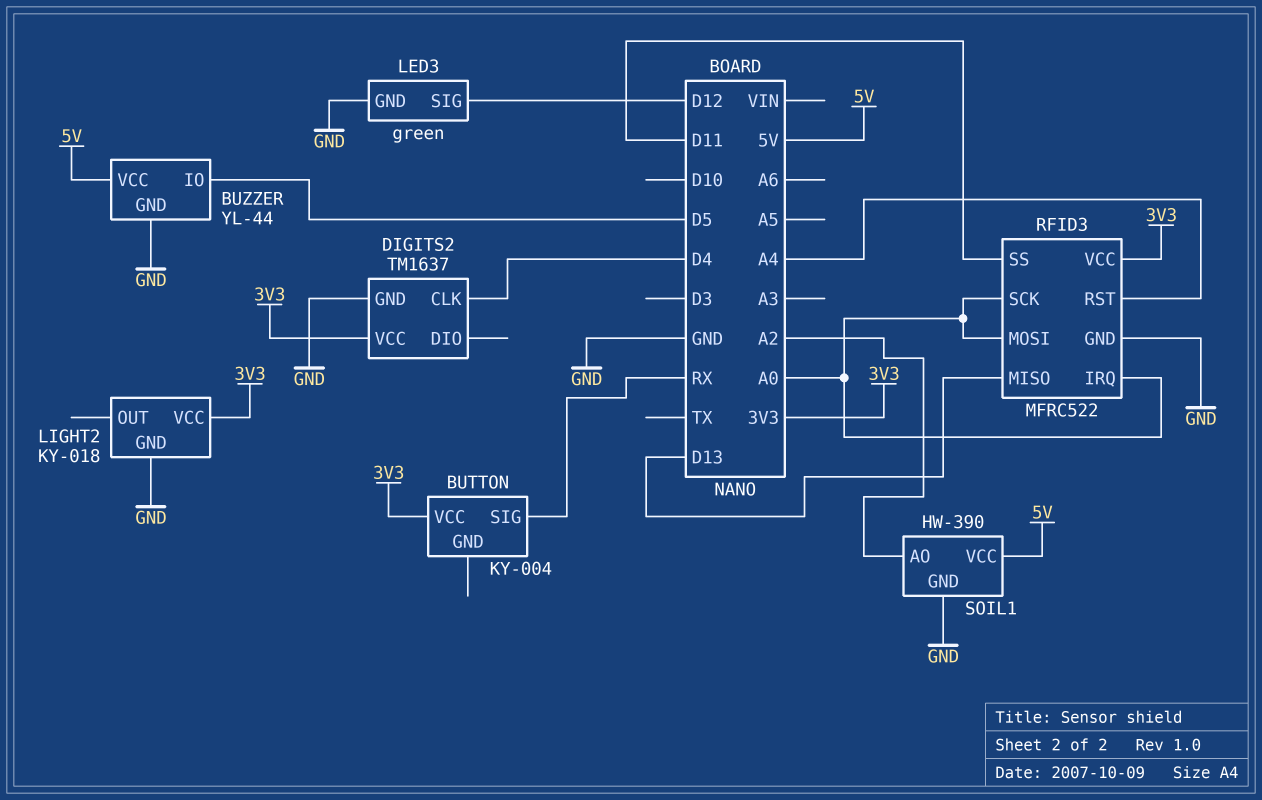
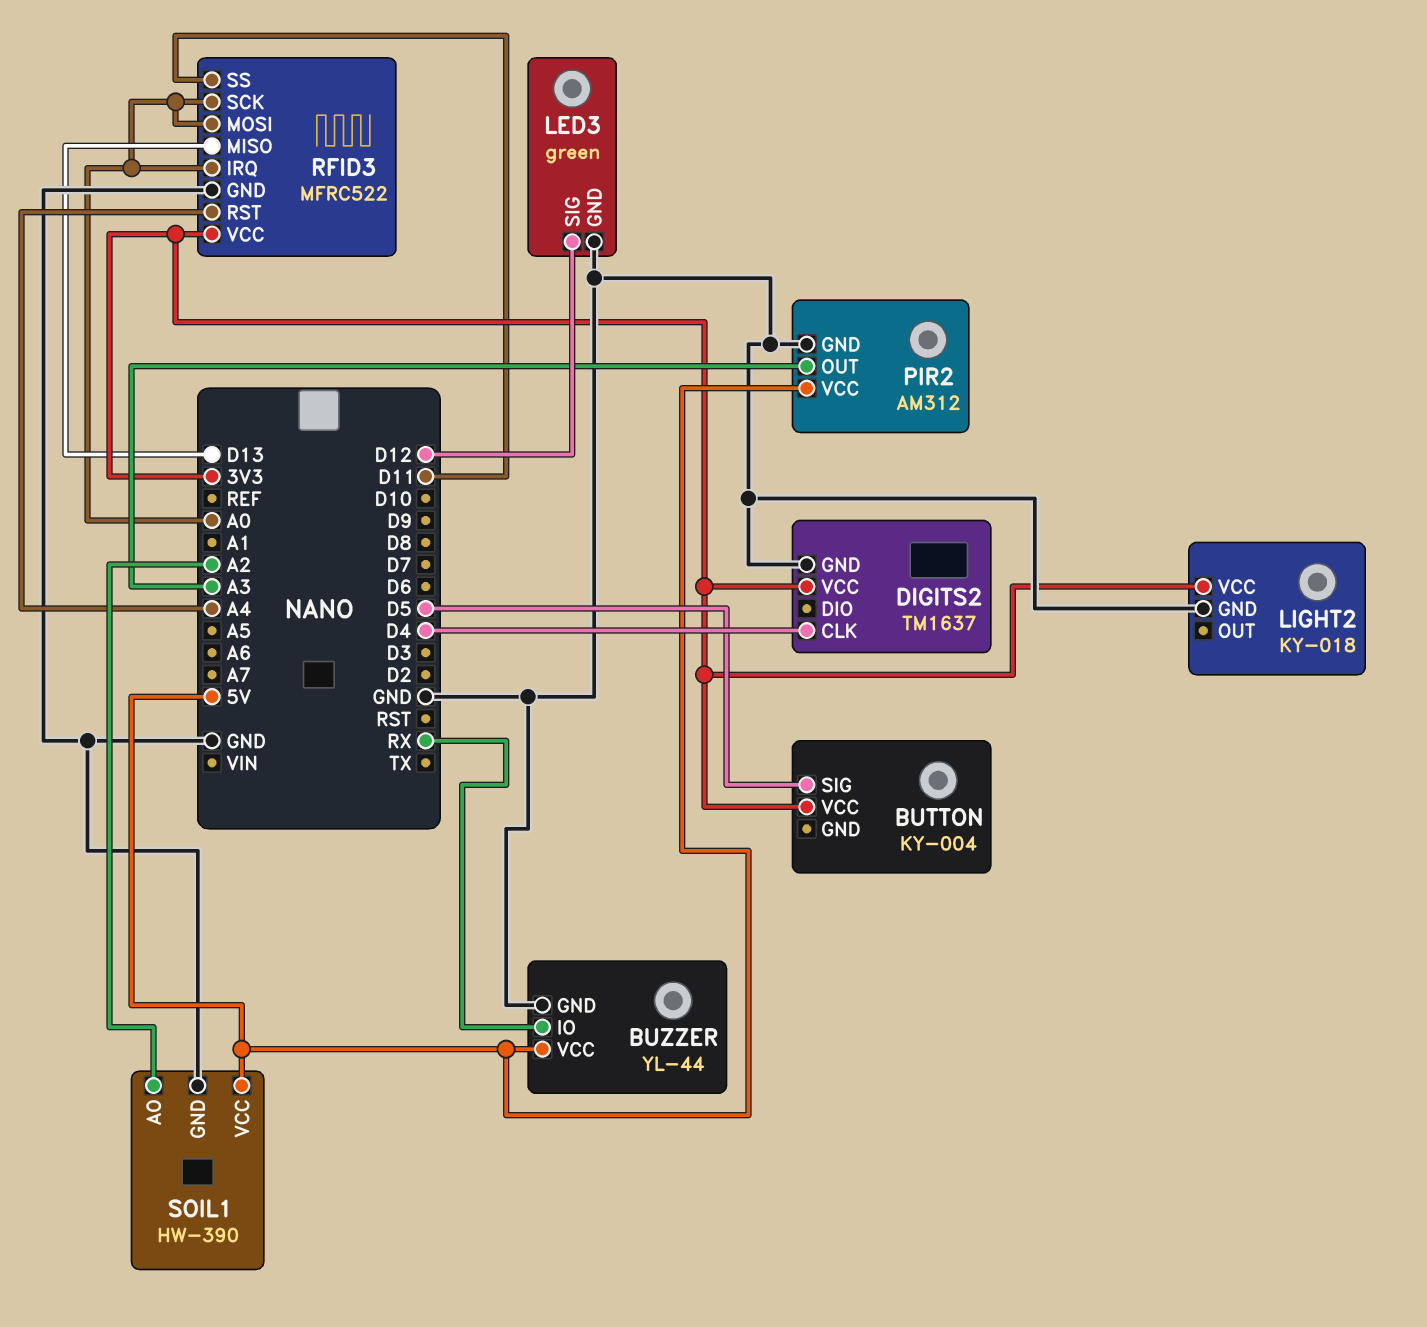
BUTTON pin SIG: RX -> D5
BUZZER pin IO: D5 -> RX
PIR2: none -> AM312
PIR2 pin GND: none -> GND
PIR2 pin OUT: none -> A3
PIR2 pin VCC: none -> 5V

